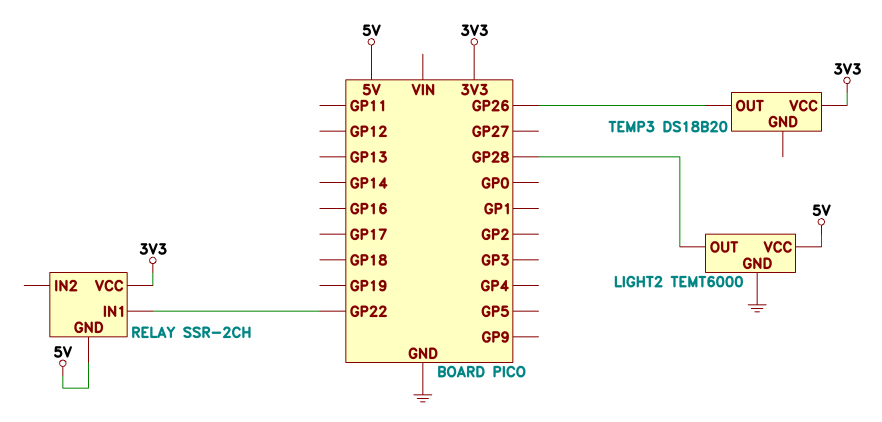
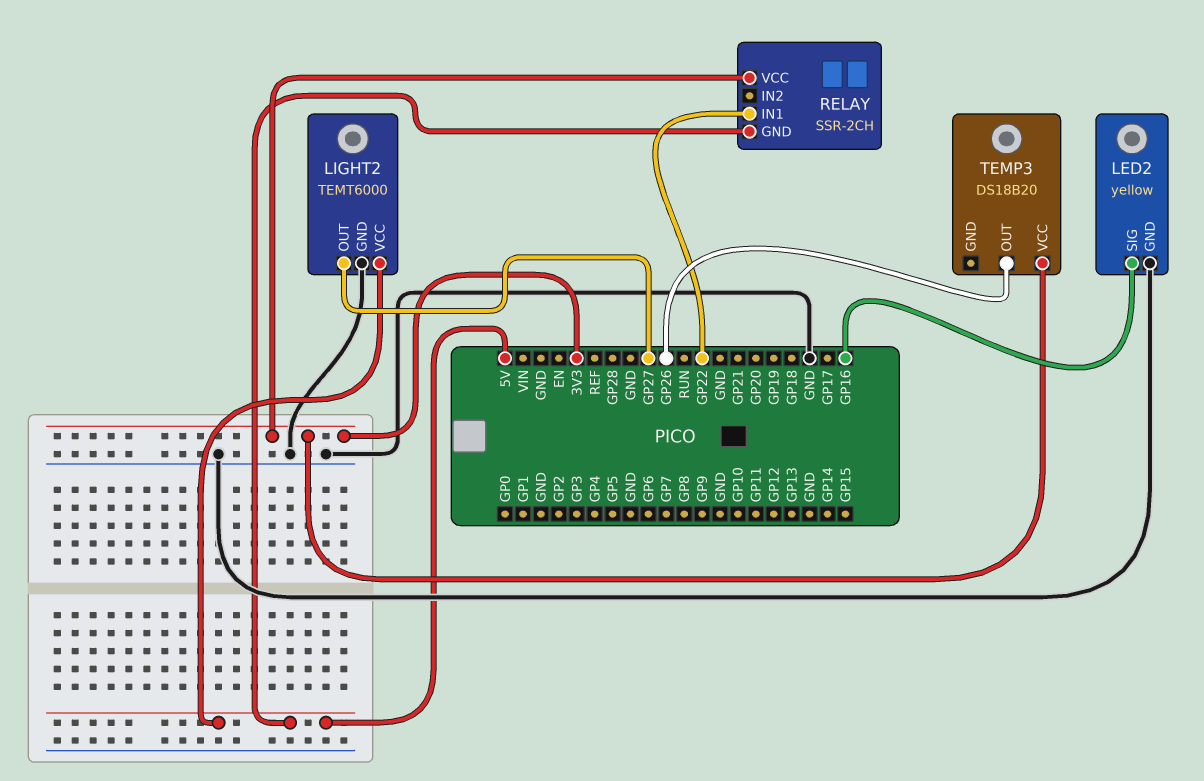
LED2: none -> yellow
LED2 pin GND: none -> GND
LED2 pin SIG: none -> GP16
LIGHT2 pin OUT: GP28 -> GP27

